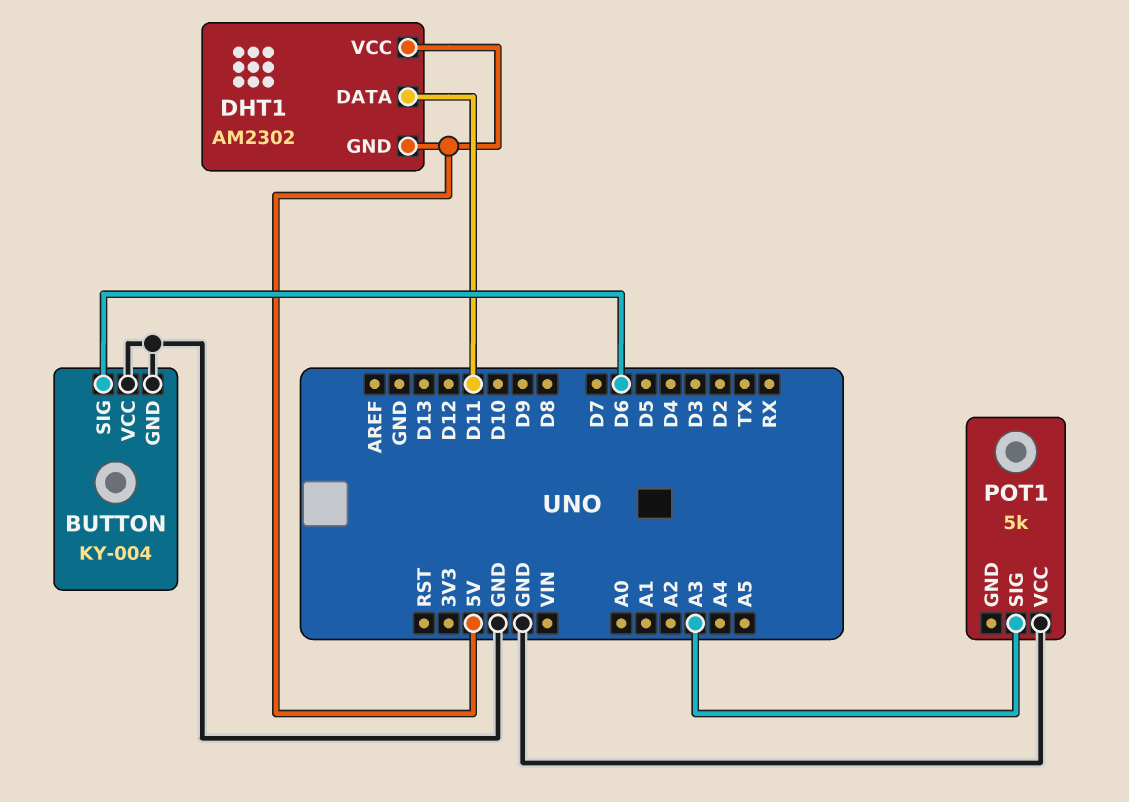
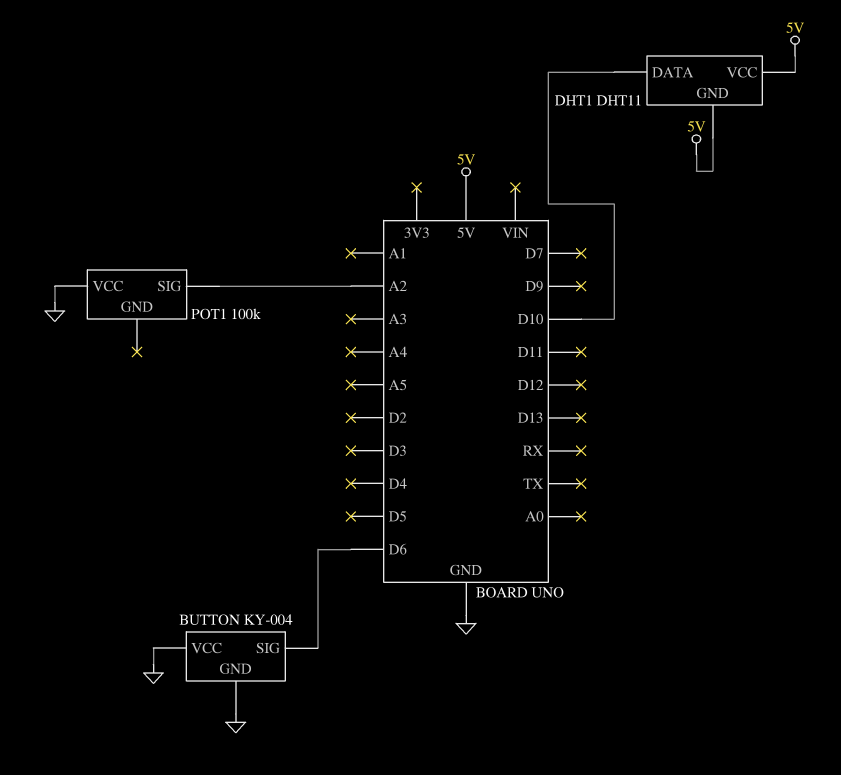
DHT1: AM2302 -> DHT11
DHT1 pin DATA: D11 -> D10
POT1: 5k -> 100k
POT1 pin SIG: A3 -> A2

